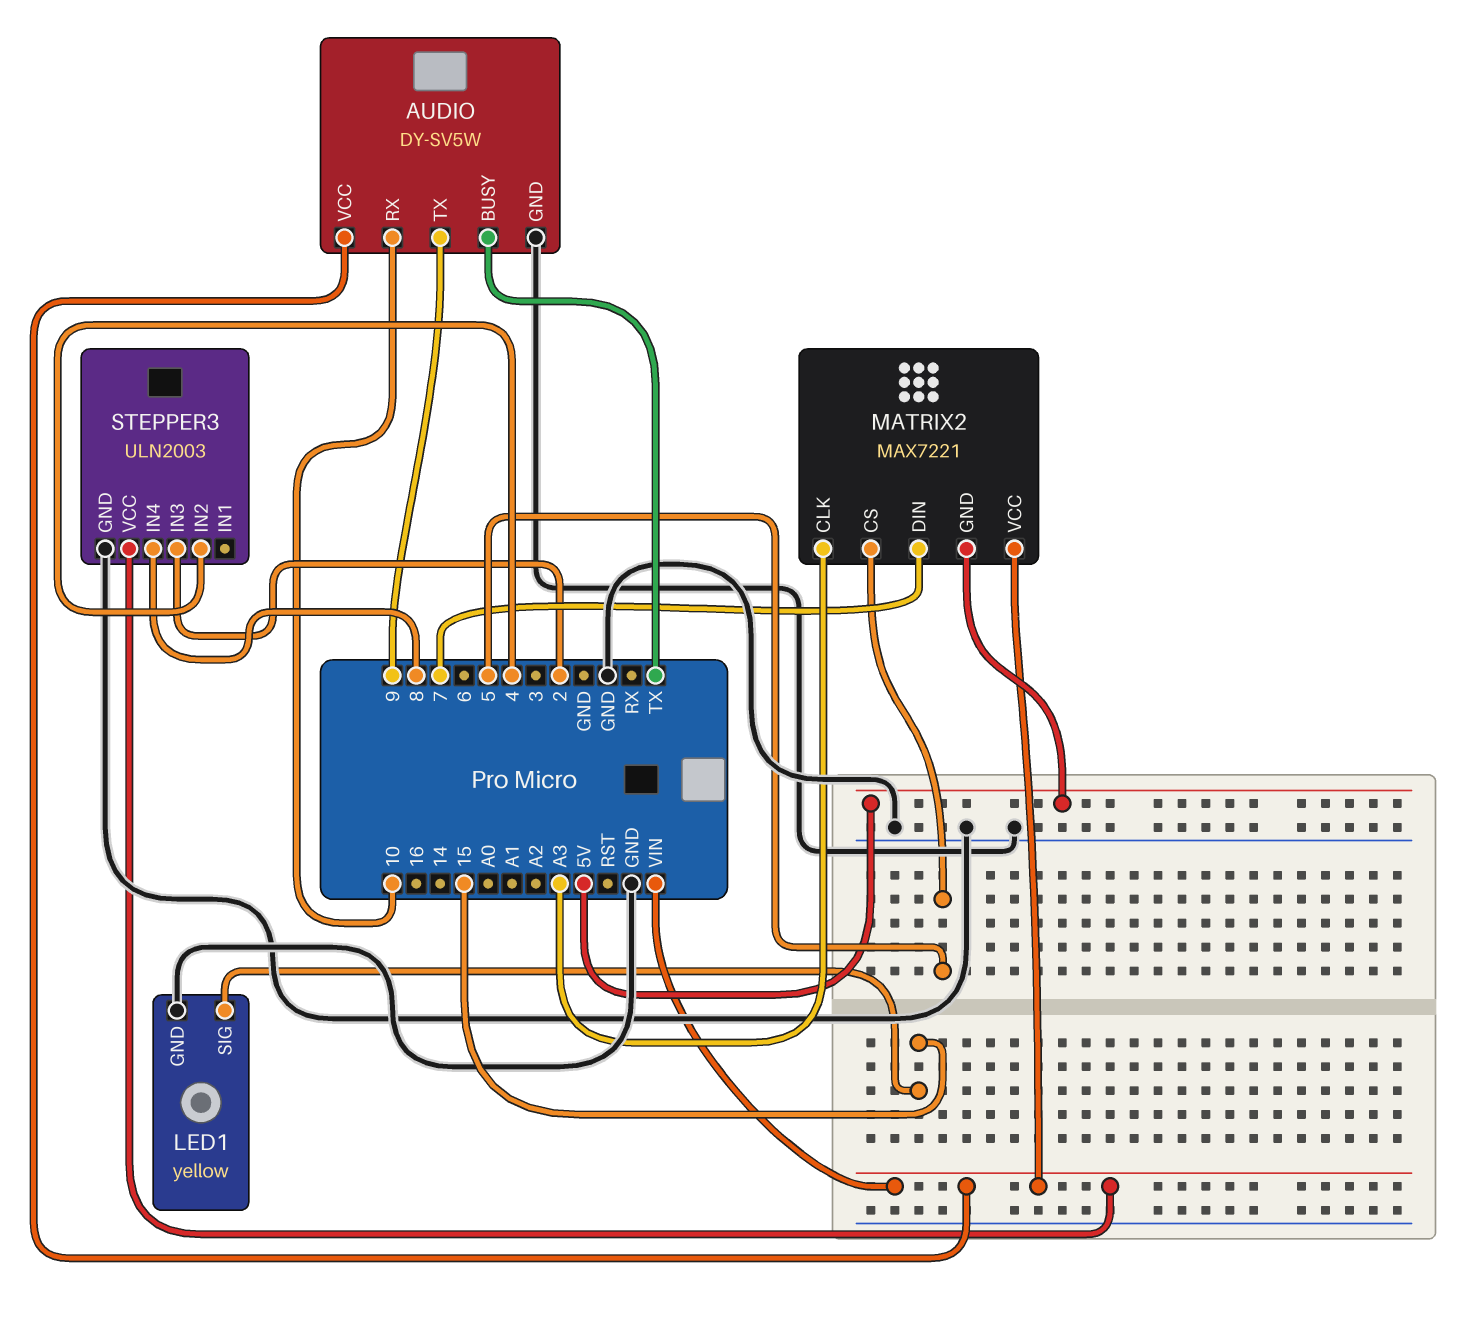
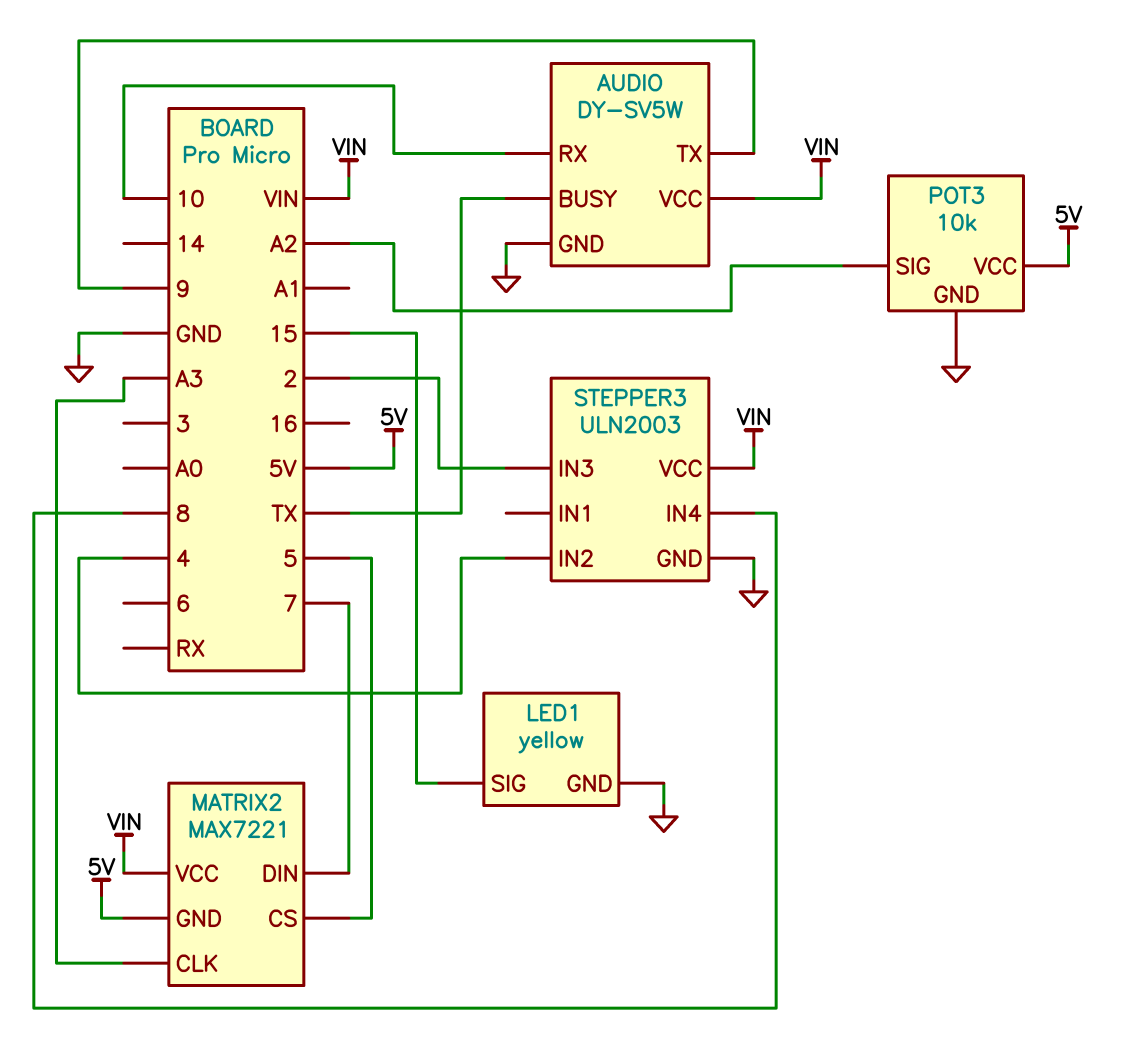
POT3: none -> 10k
POT3 pin GND: none -> GND
POT3 pin SIG: none -> A2
POT3 pin VCC: none -> 5V

